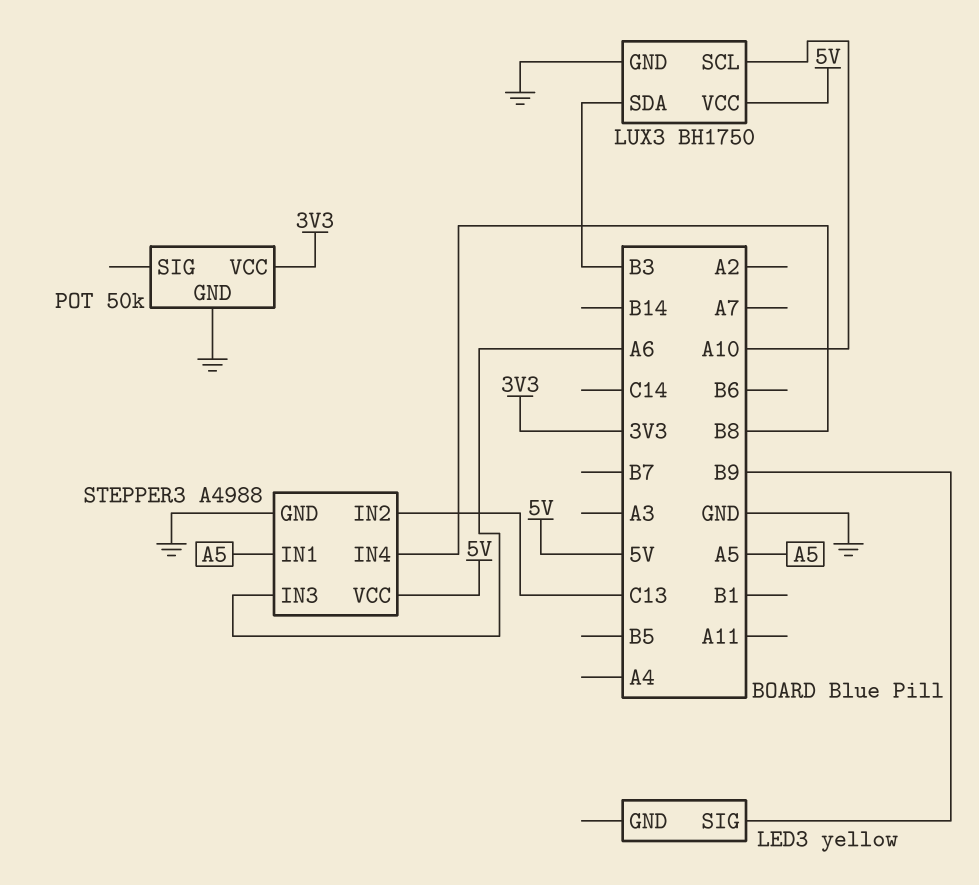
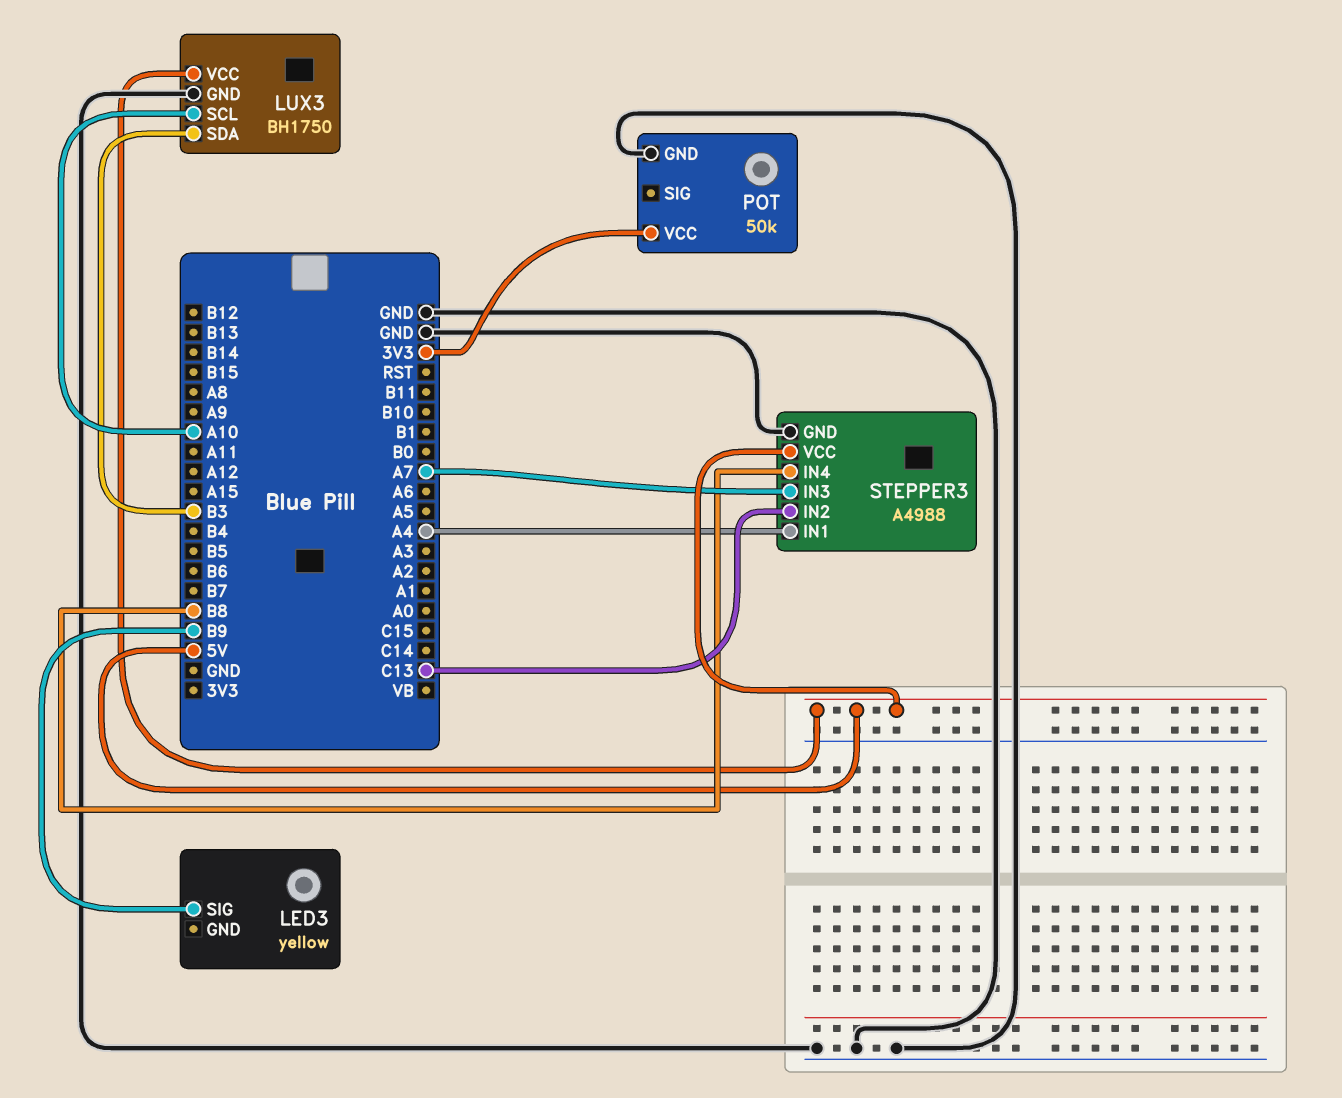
STEPPER3 pin IN1: A5 -> A4
STEPPER3 pin IN3: A6 -> A7

